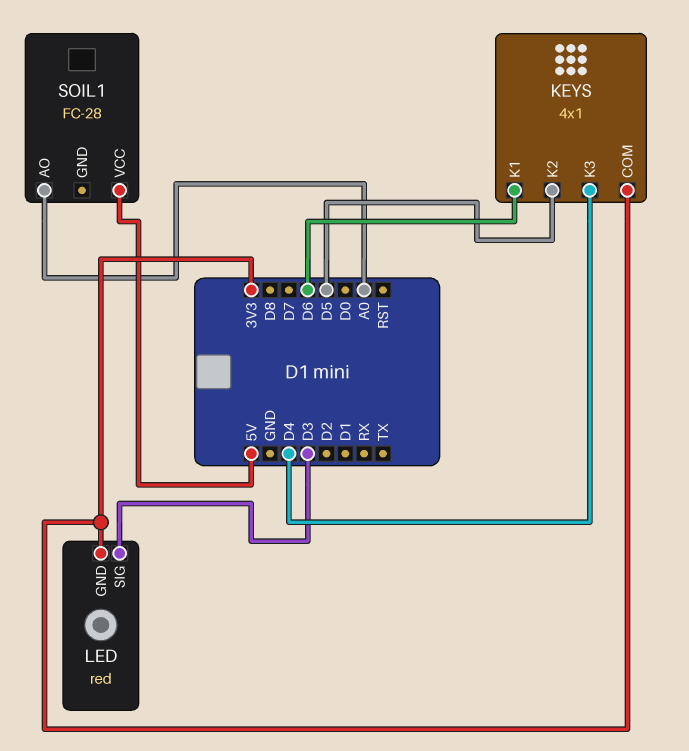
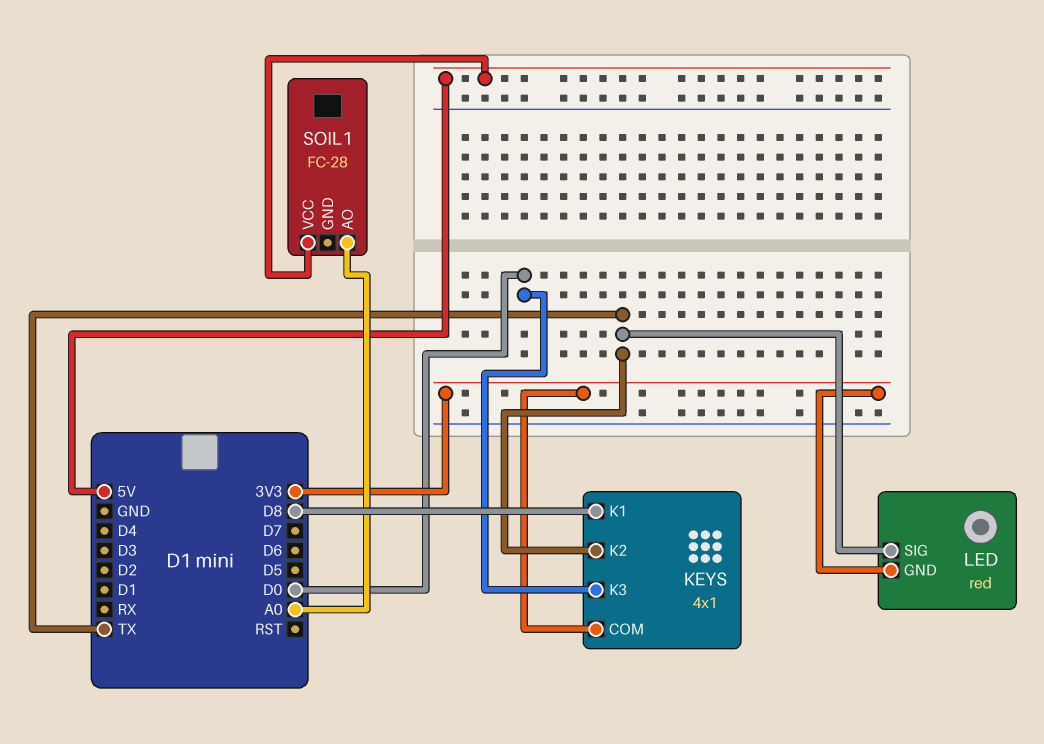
KEYS pin K1: D6 -> D8
KEYS pin K2: D5 -> TX
KEYS pin K3: D4 -> D0
LED pin SIG: D3 -> TX

